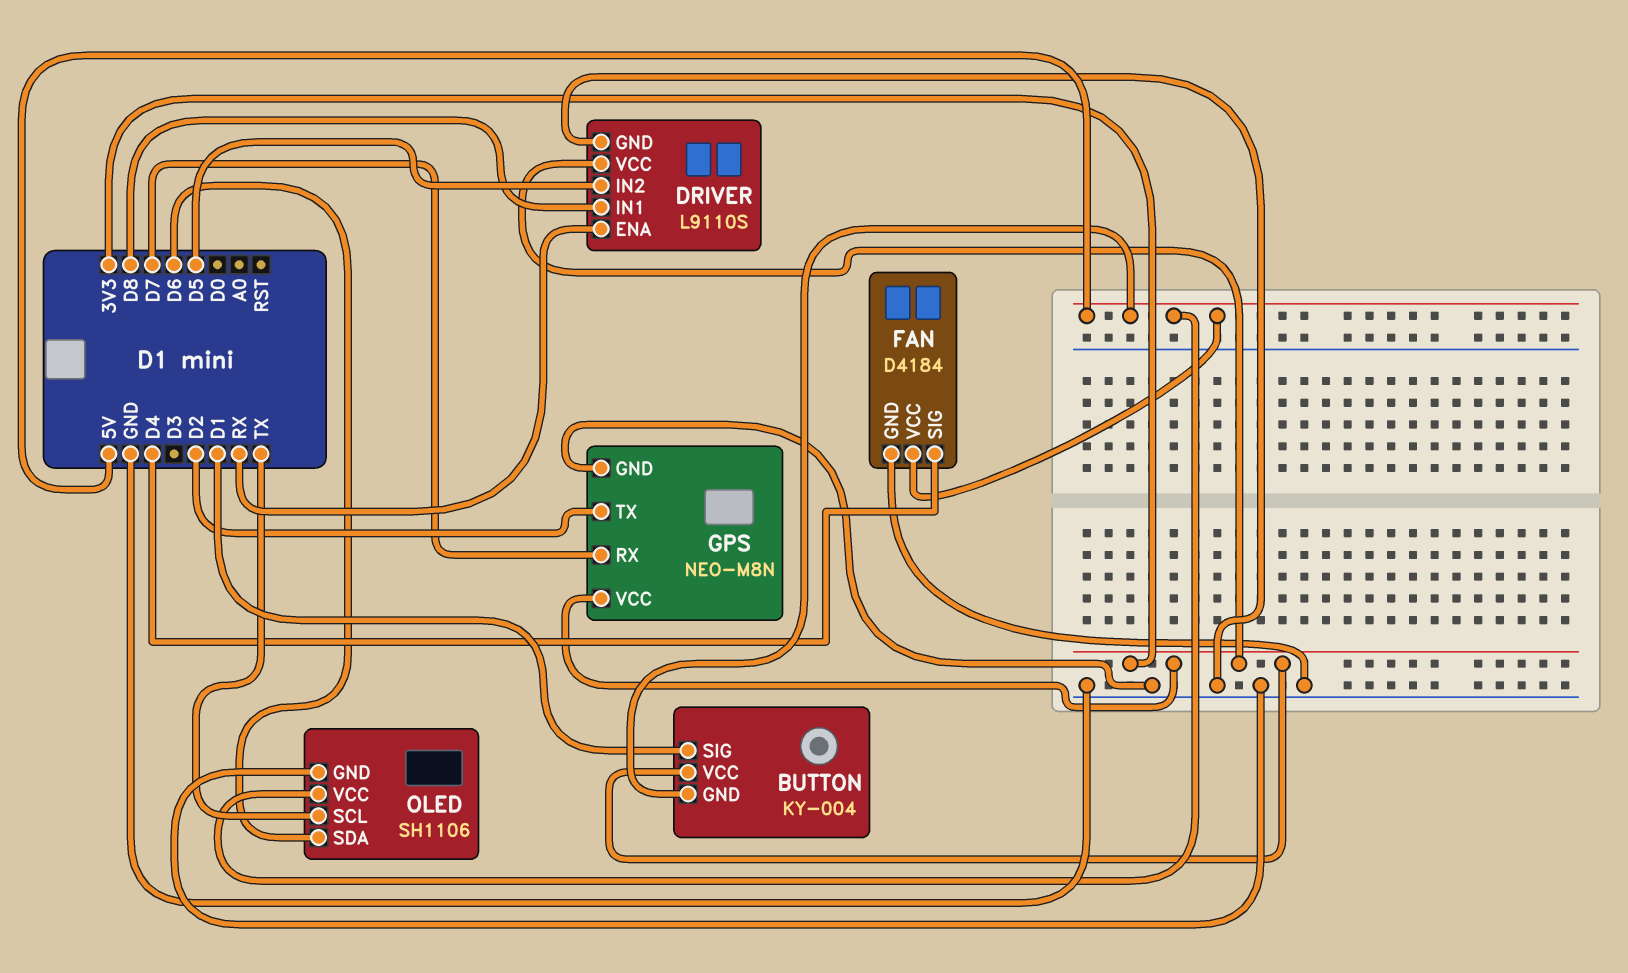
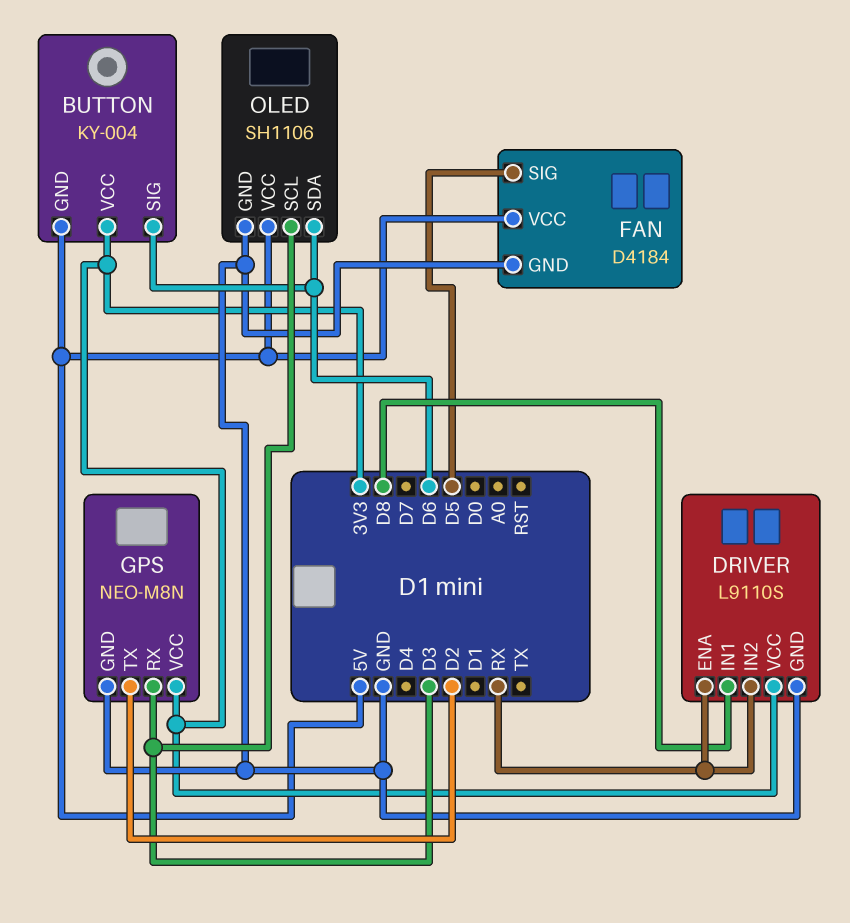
BUTTON pin SIG: D1 -> D6
DRIVER pin IN2: D5 -> RX
FAN pin SIG: D4 -> D5
GPS pin RX: D7 -> D3
OLED pin SCL: TX -> D3

